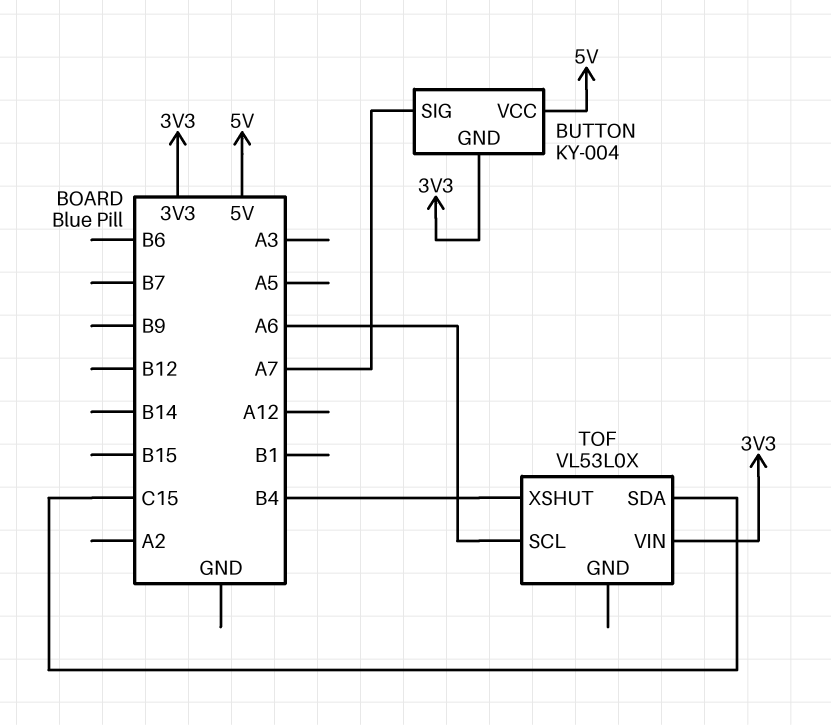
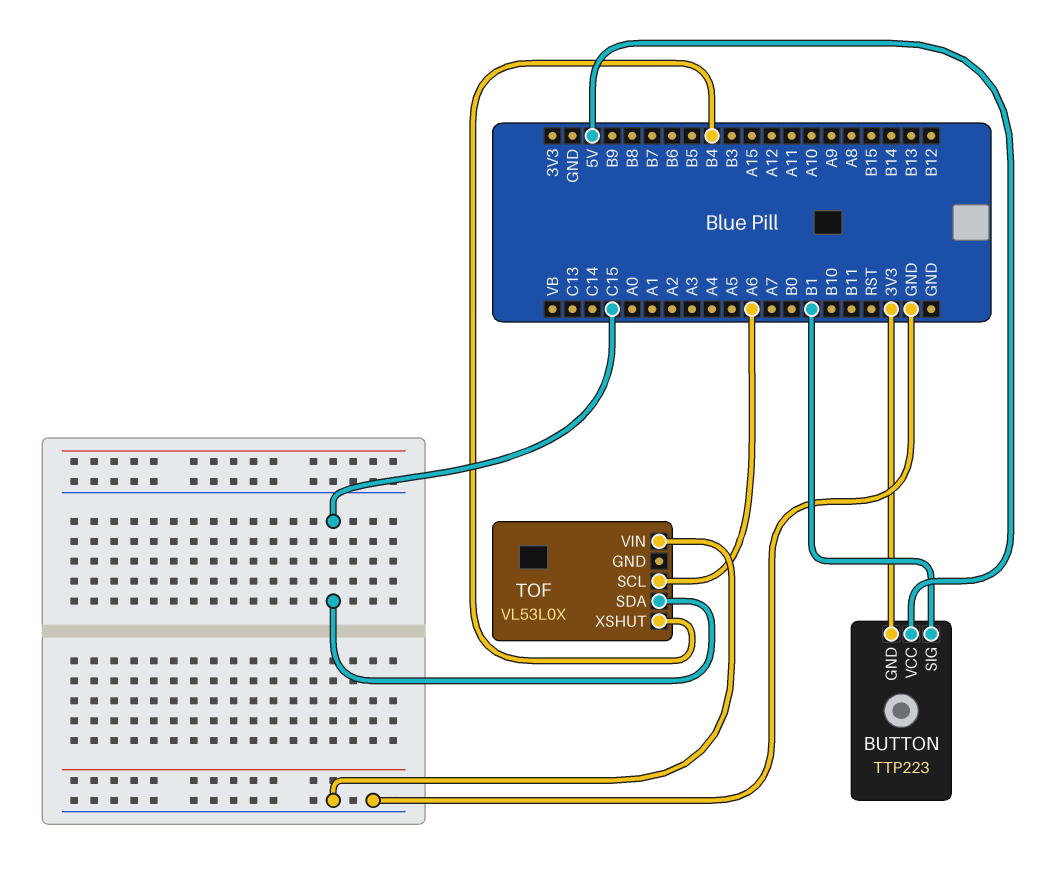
BUTTON: KY-004 -> TTP223
BUTTON pin SIG: A7 -> B1
TOF pin VIN: 3V3 -> GND

